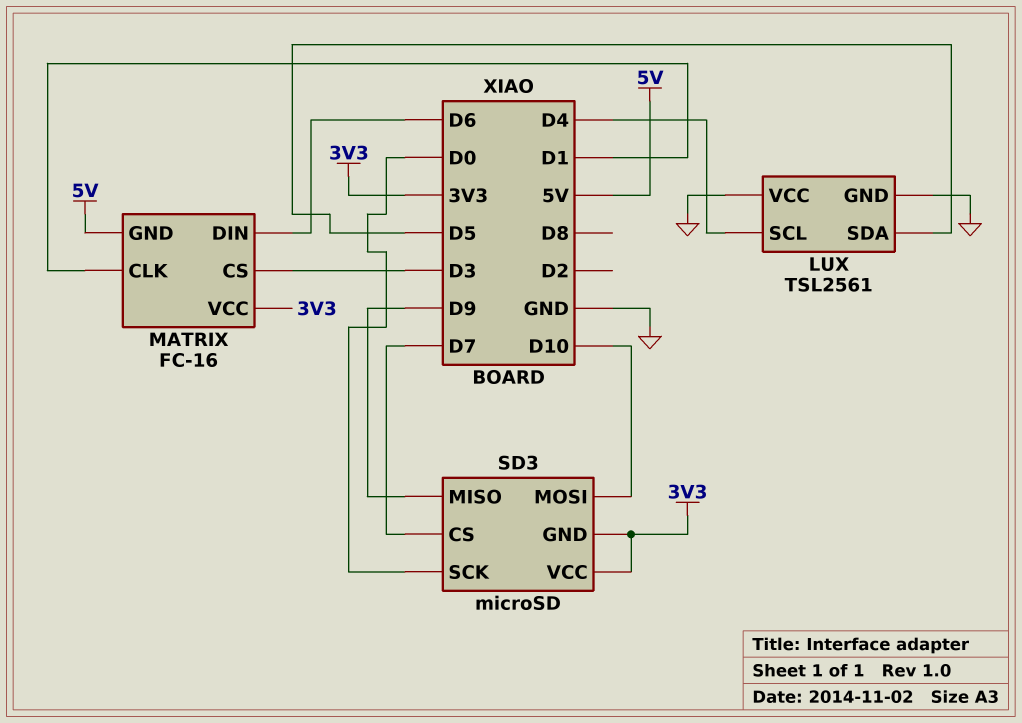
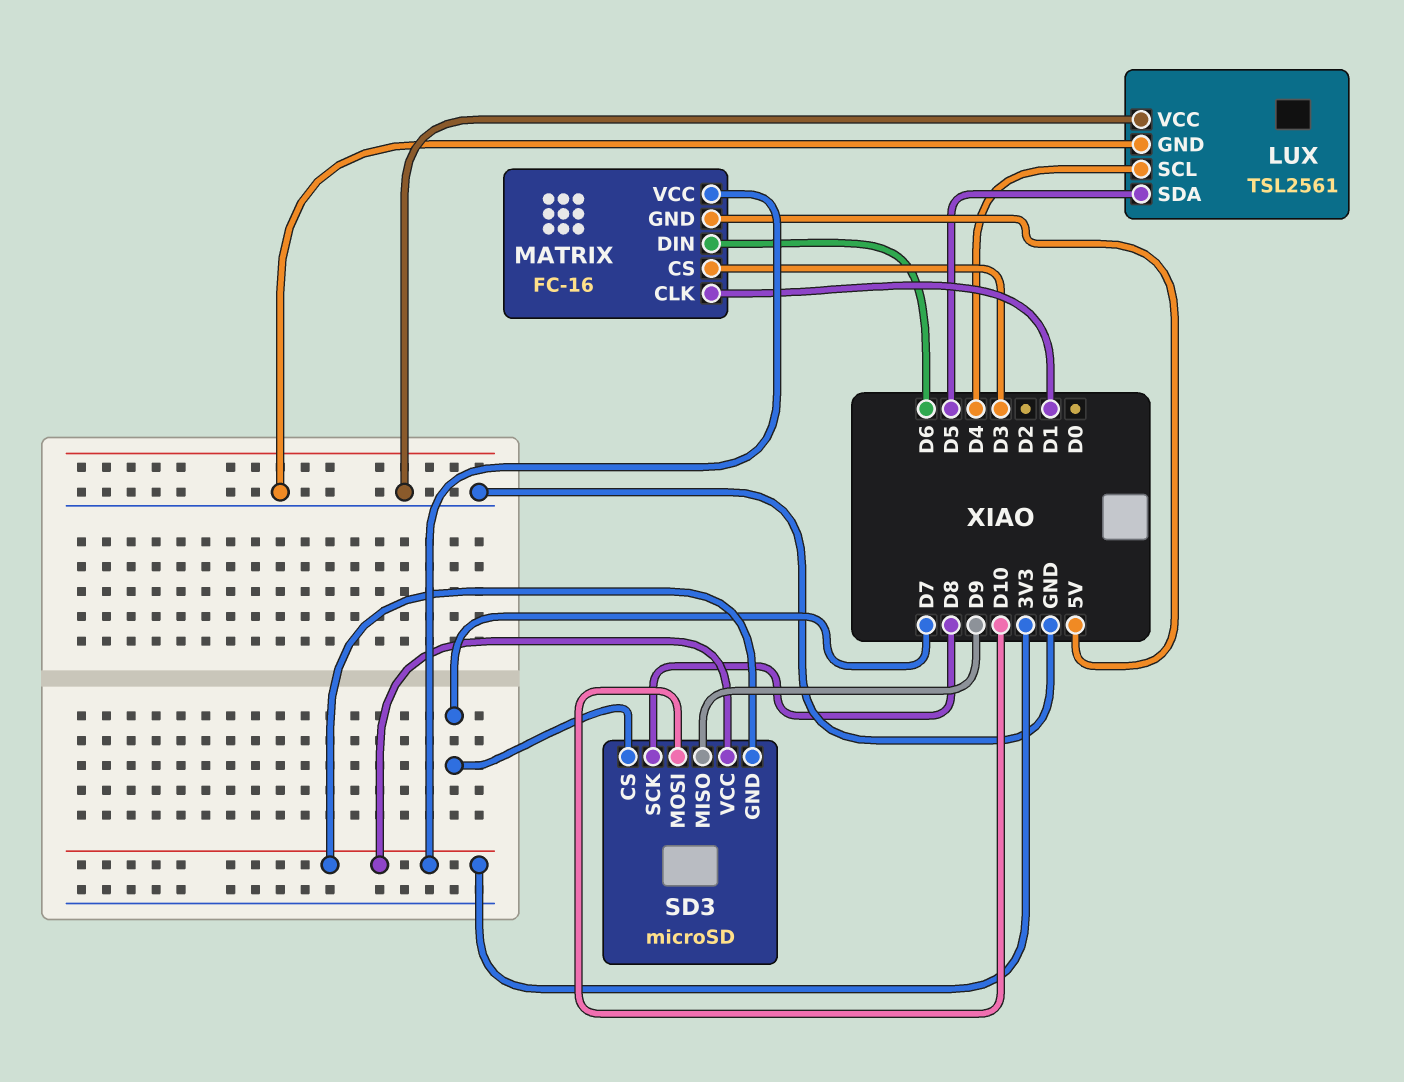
SD3 pin SCK: D0 -> D8

